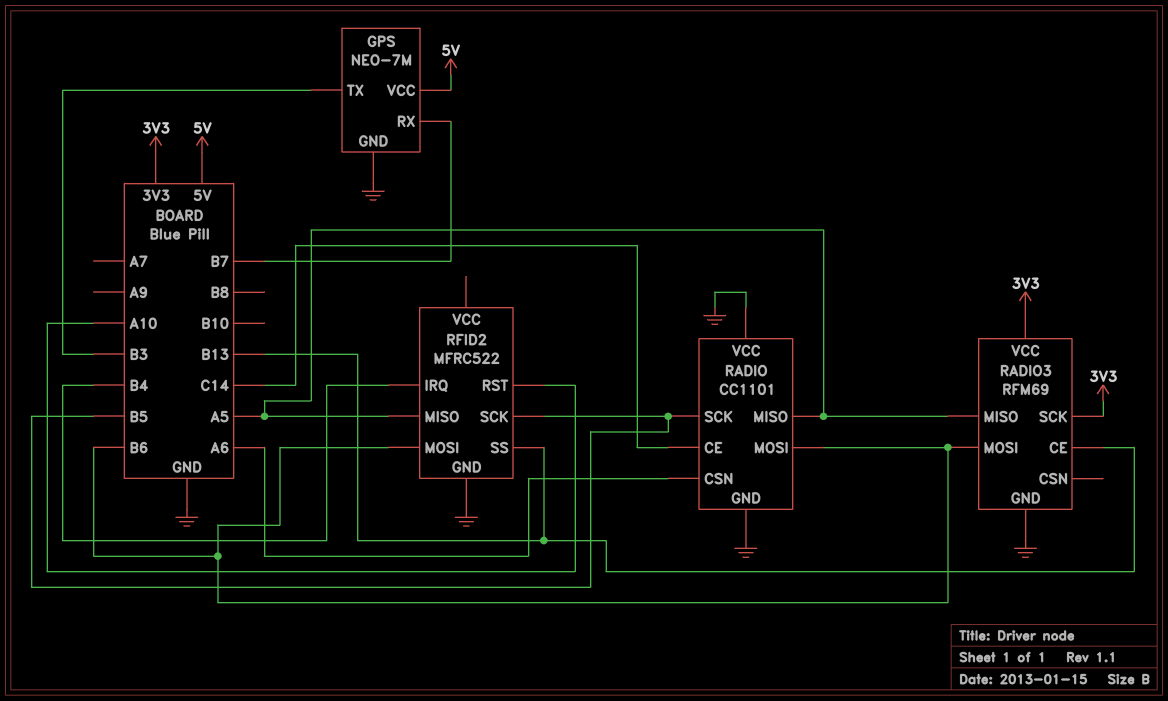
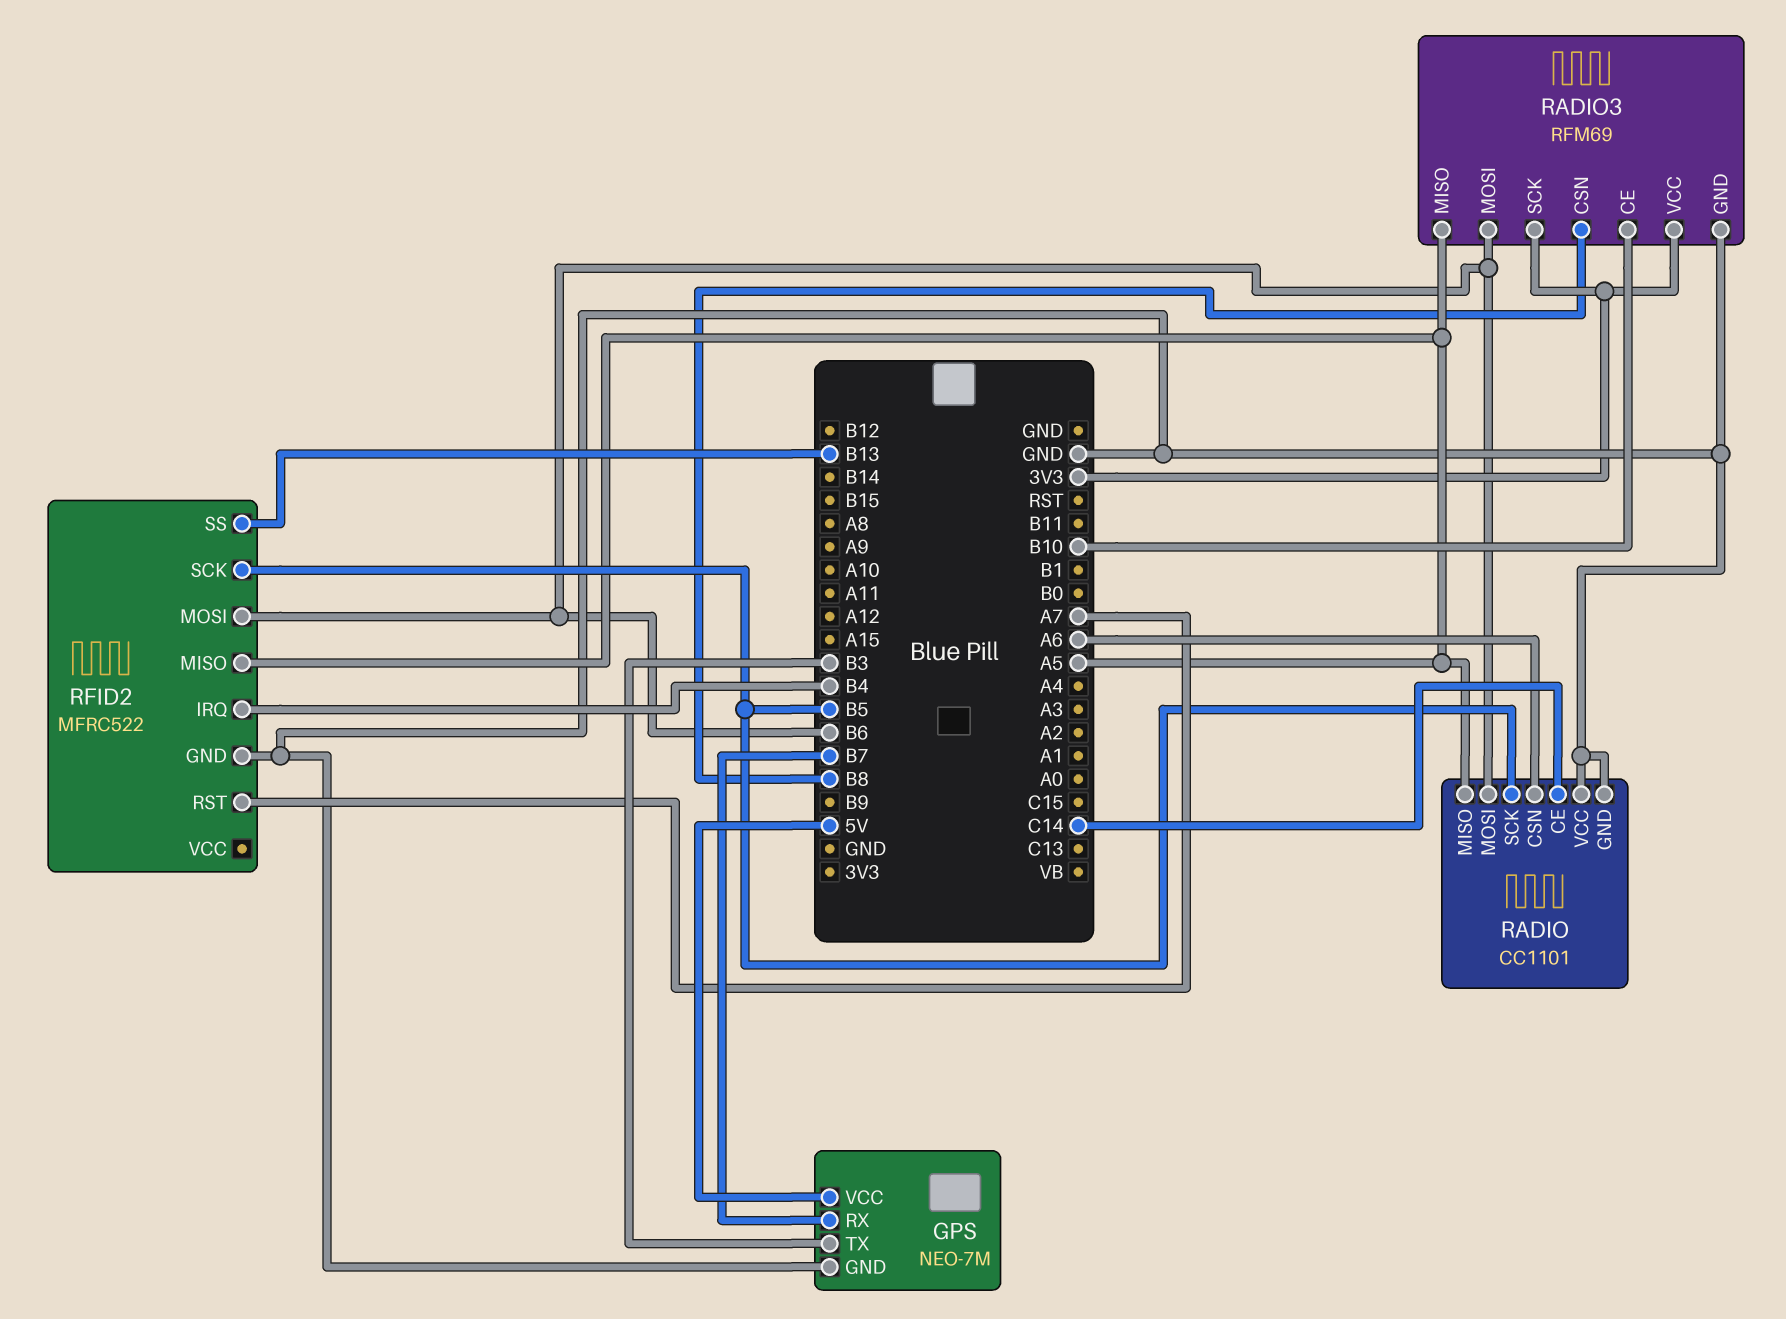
RADIO3 pin CE: B13 -> B10
RADIO3 pin CSN: none -> B8
RFID2 pin RST: A10 -> A7

